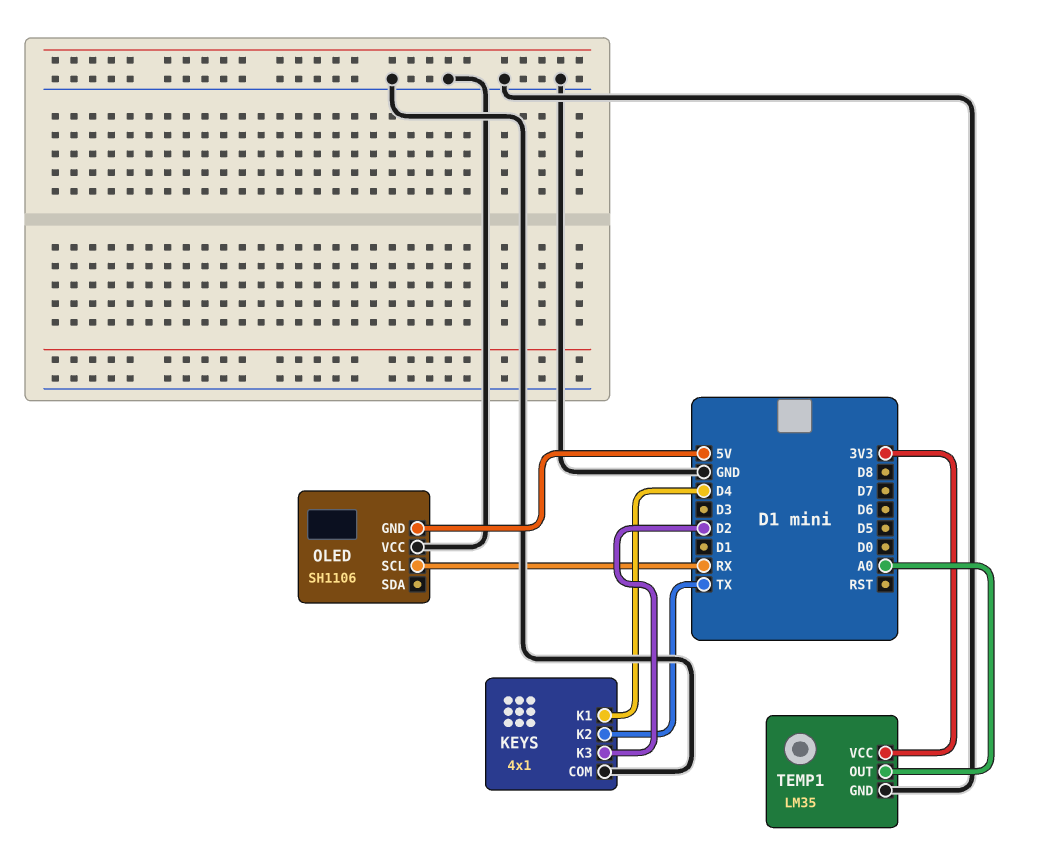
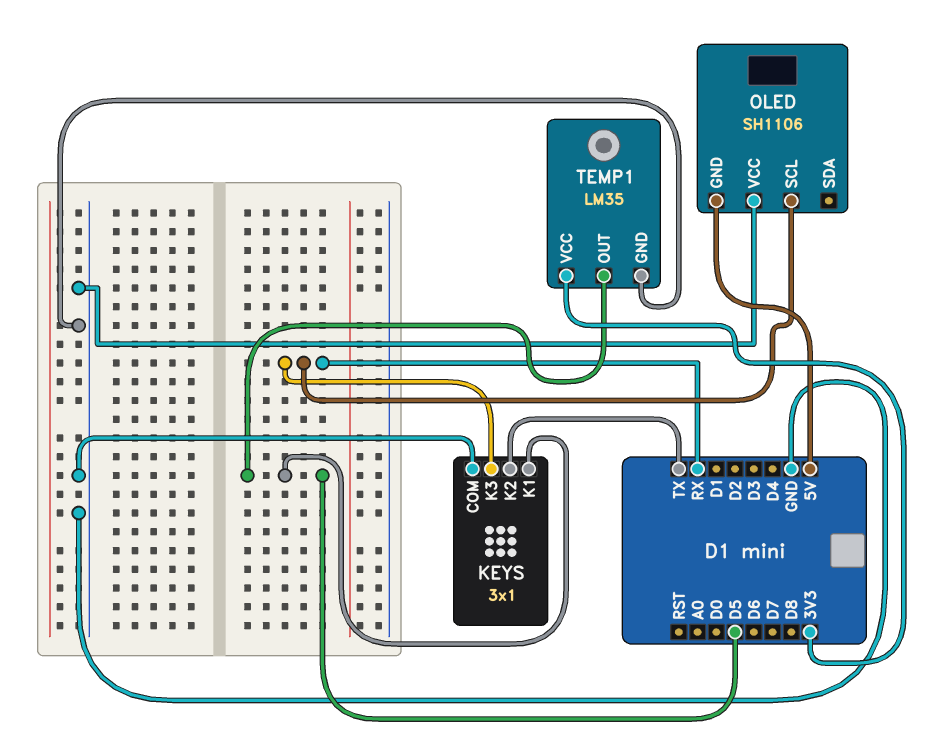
KEYS: 4x1 -> 3x1
KEYS pin K1: D4 -> D5
KEYS pin K3: D2 -> RX
TEMP1 pin OUT: A0 -> D5

